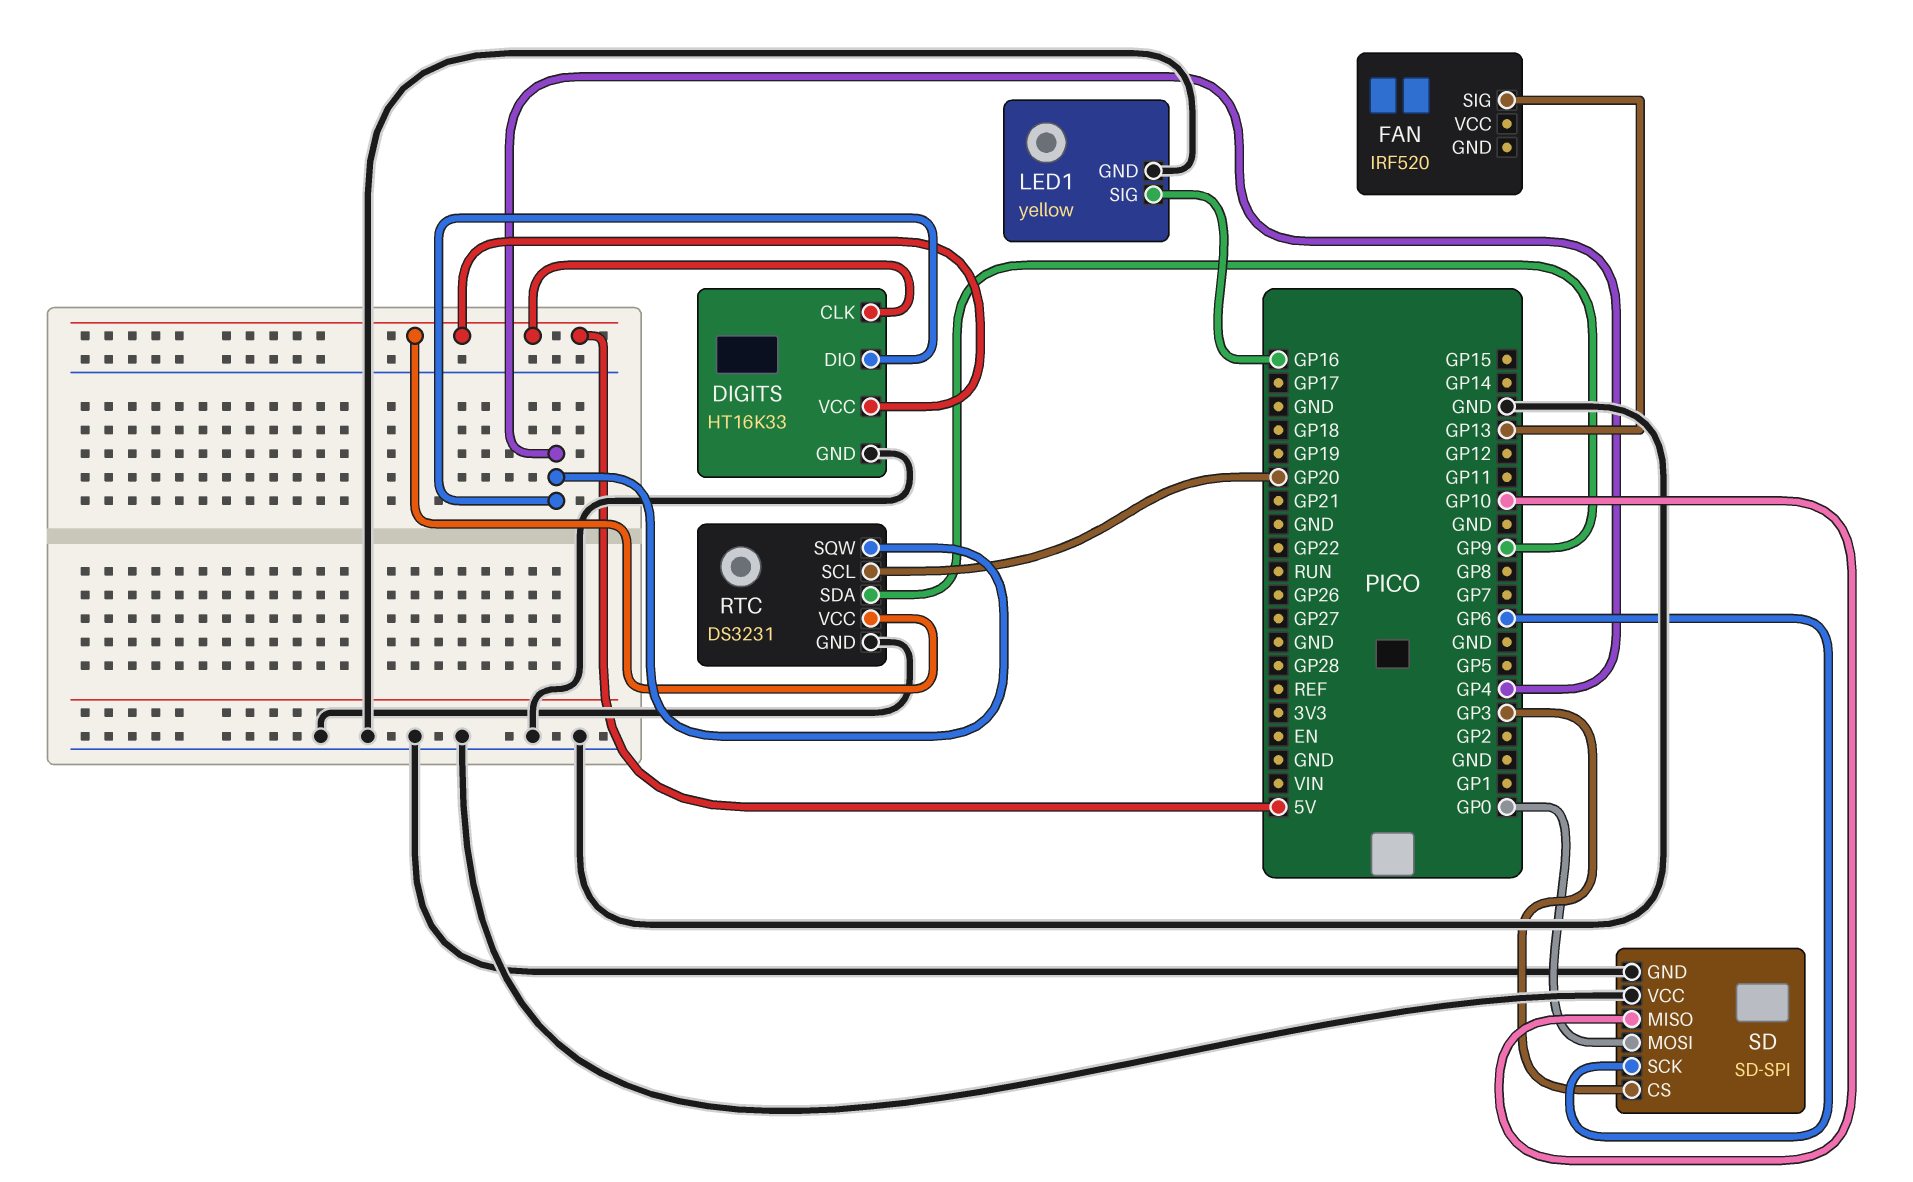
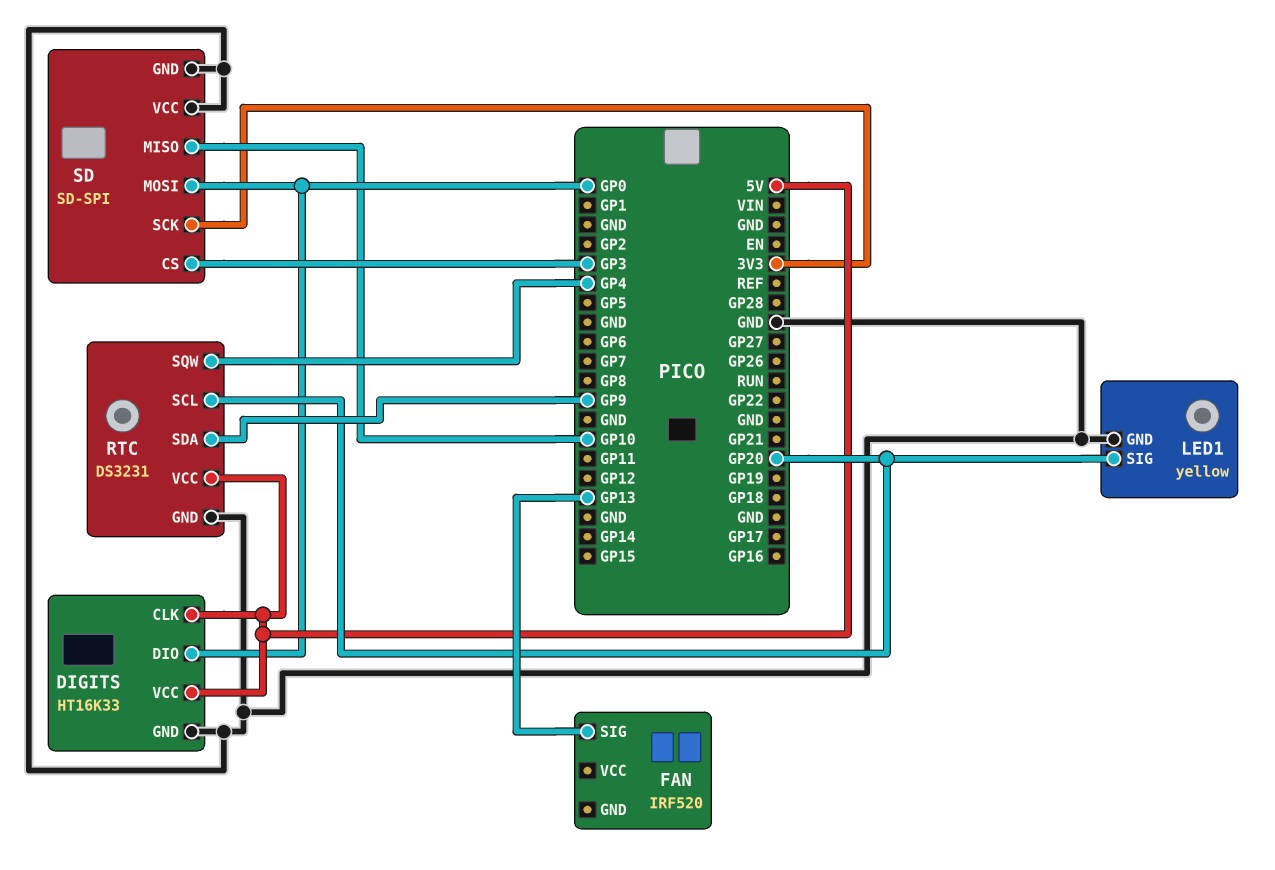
DIGITS pin DIO: GP4 -> GP0
LED1 pin SIG: GP16 -> GP20
SD pin SCK: GP6 -> 3V3

